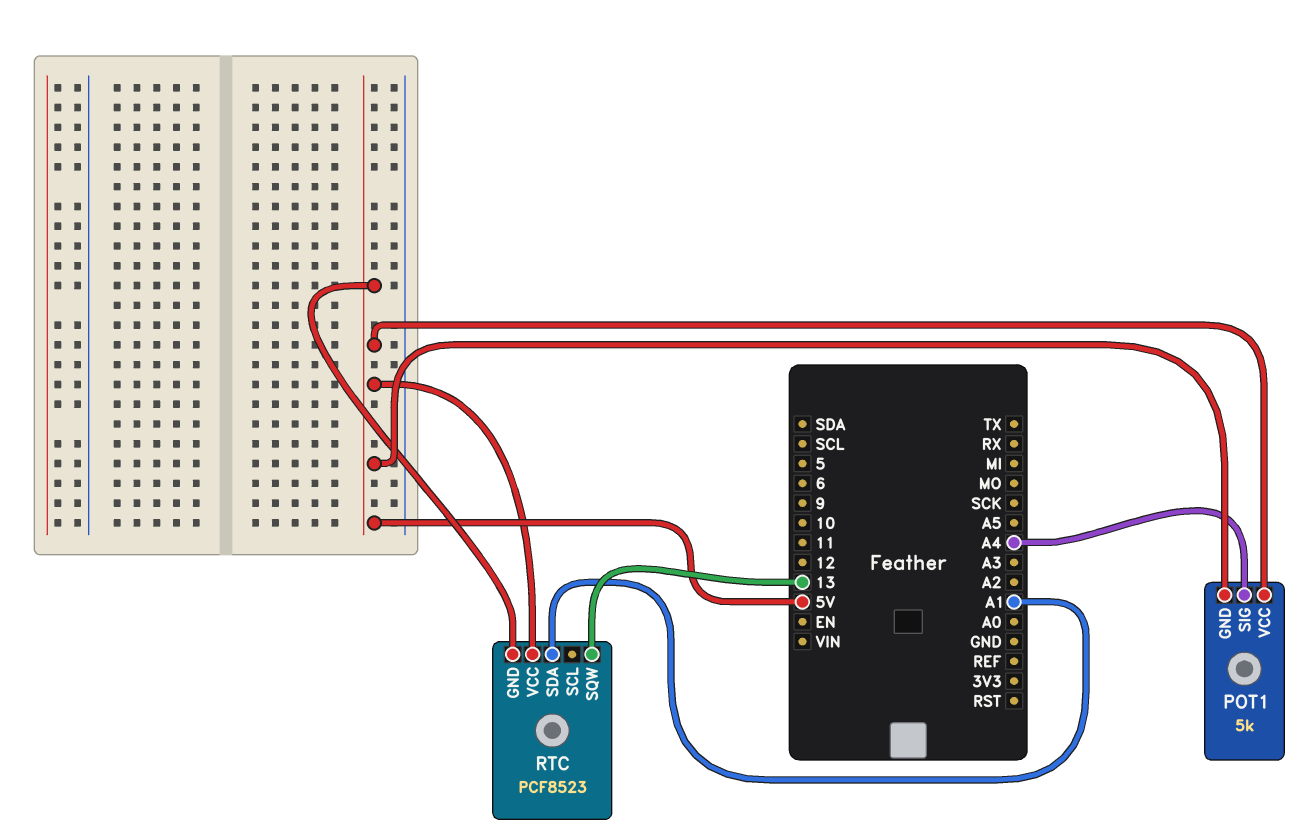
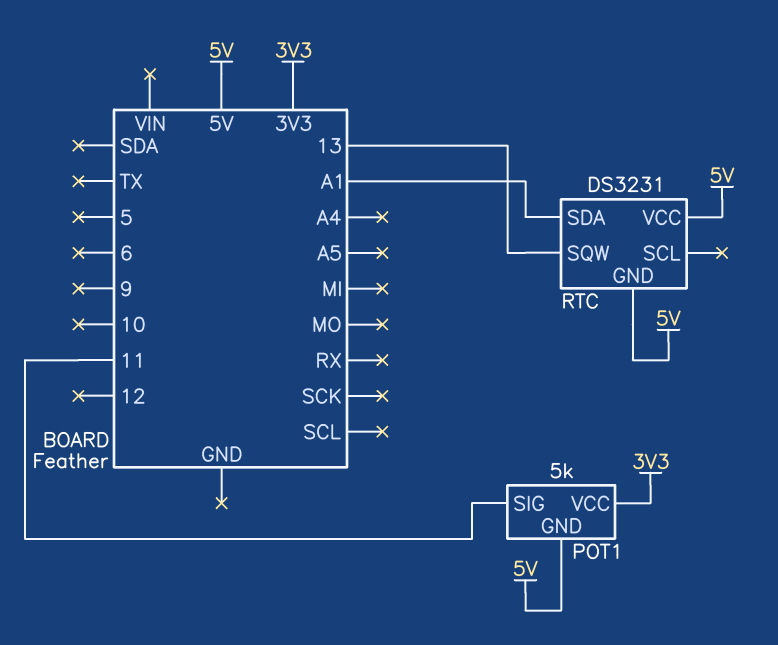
POT1 pin SIG: A4 -> 11
POT1 pin VCC: 5V -> 3V3
RTC: PCF8523 -> DS3231

